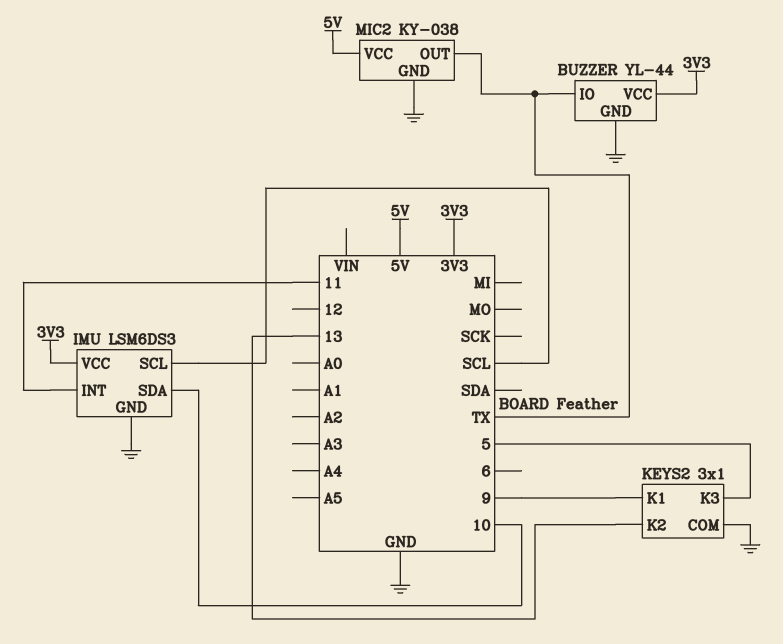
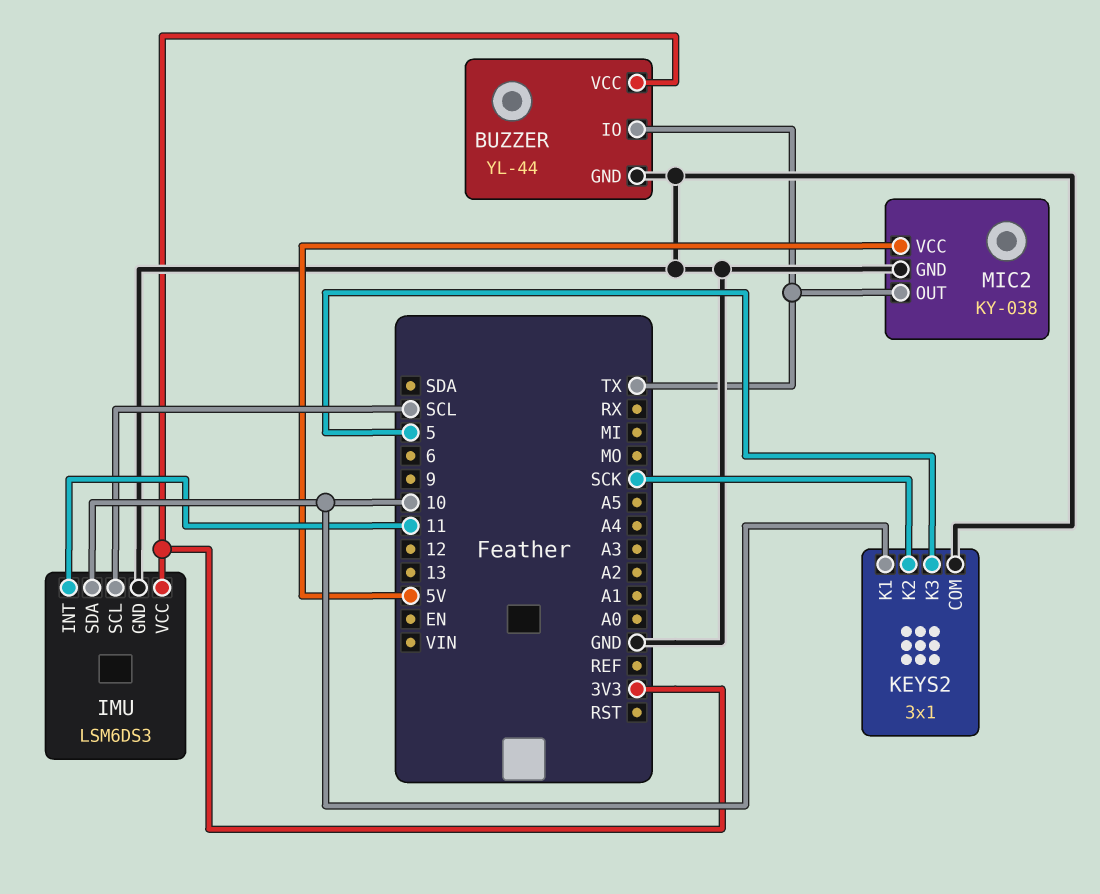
KEYS2 pin K1: 9 -> 10
KEYS2 pin K2: 13 -> SCK

